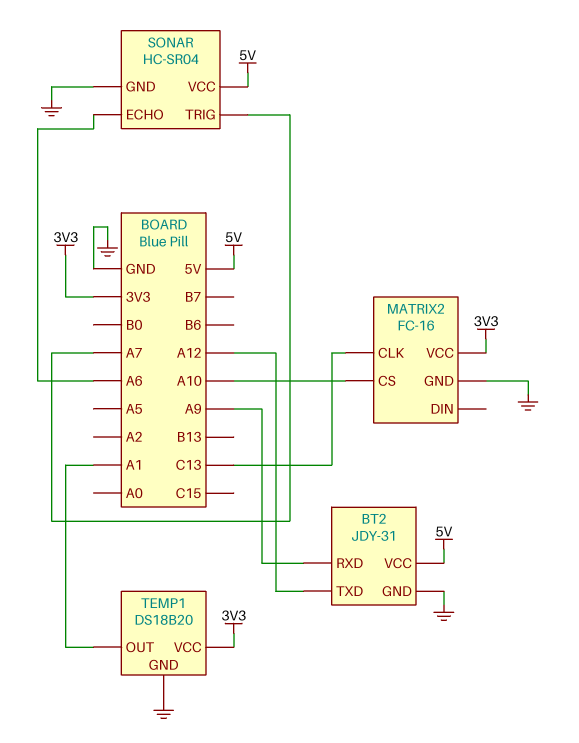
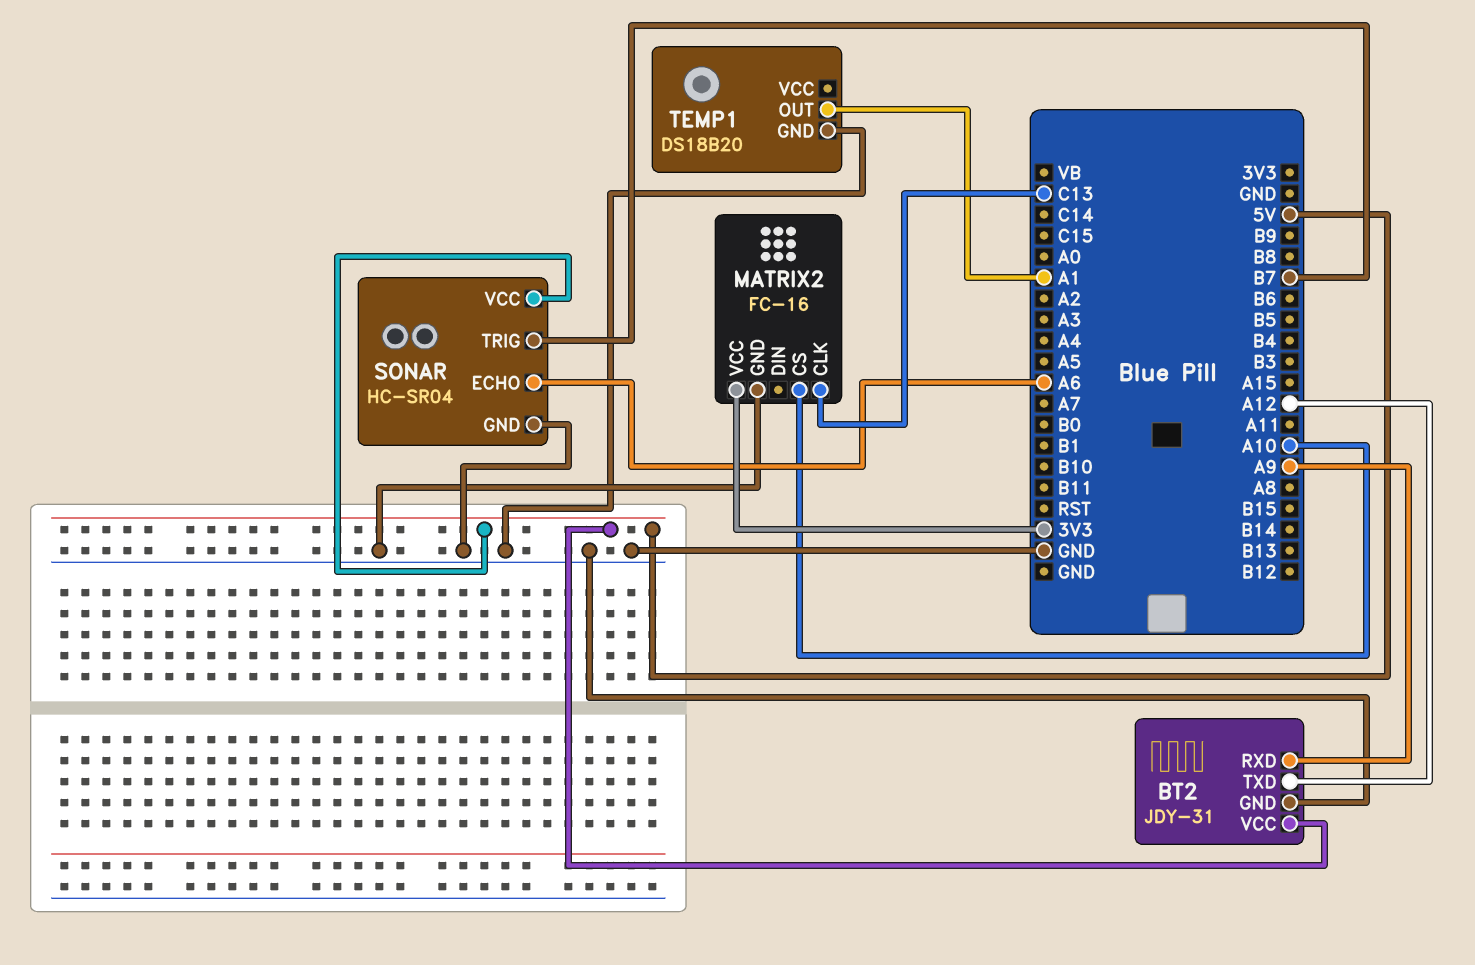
SONAR pin TRIG: A7 -> B7
TEMP1 pin VCC: 3V3 -> none

